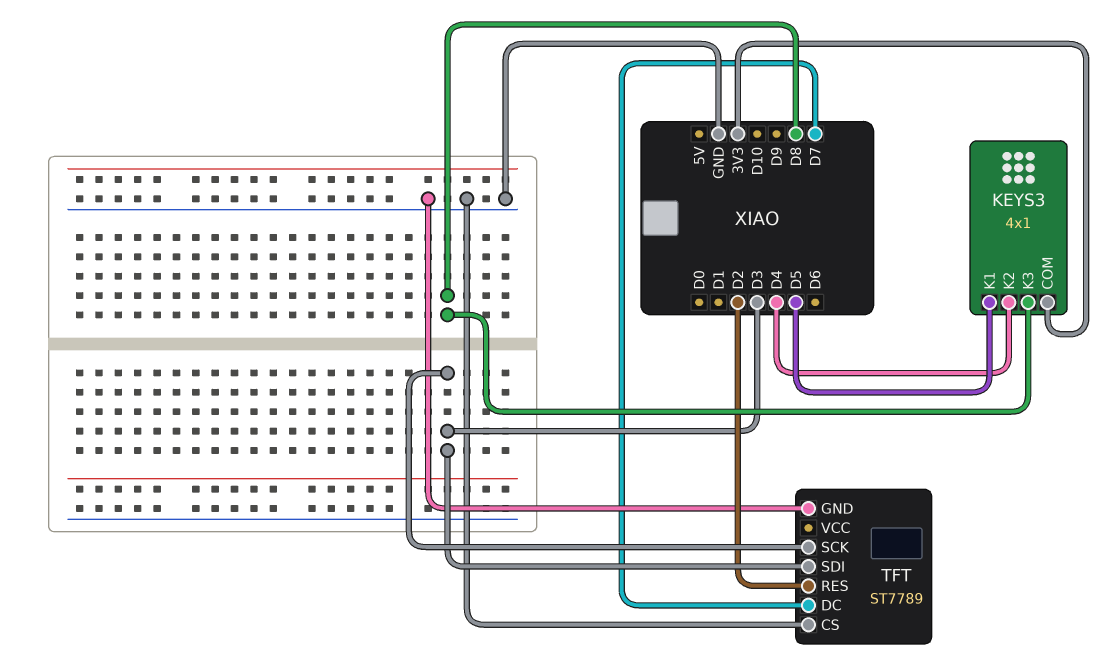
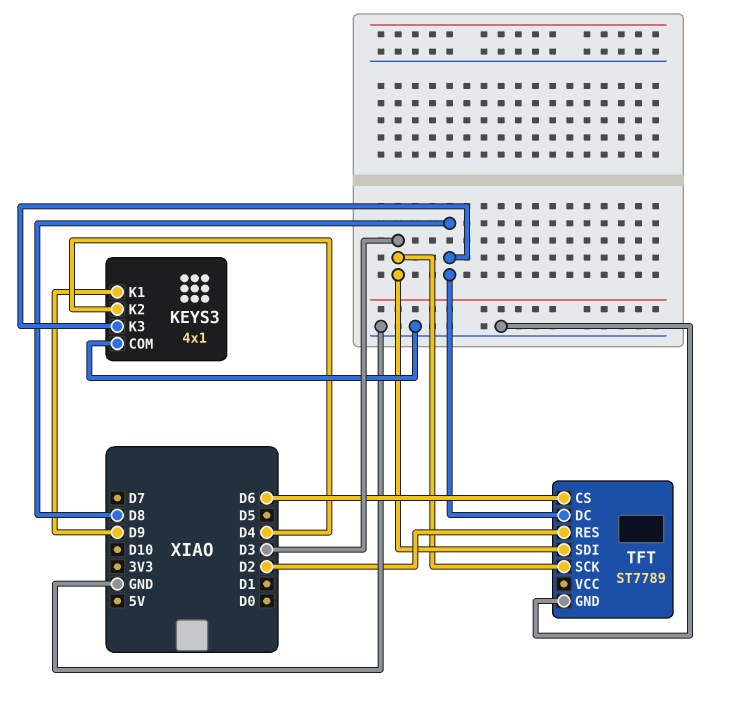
KEYS3 pin COM: 3V3 -> GND
KEYS3 pin K1: D5 -> D9
TFT pin CS: GND -> D6
TFT pin DC: D7 -> D8

